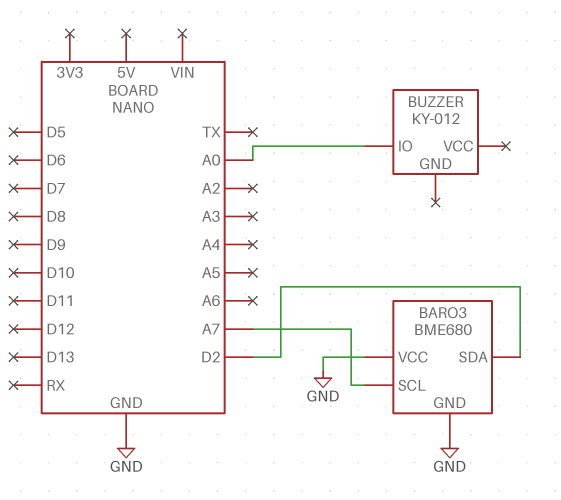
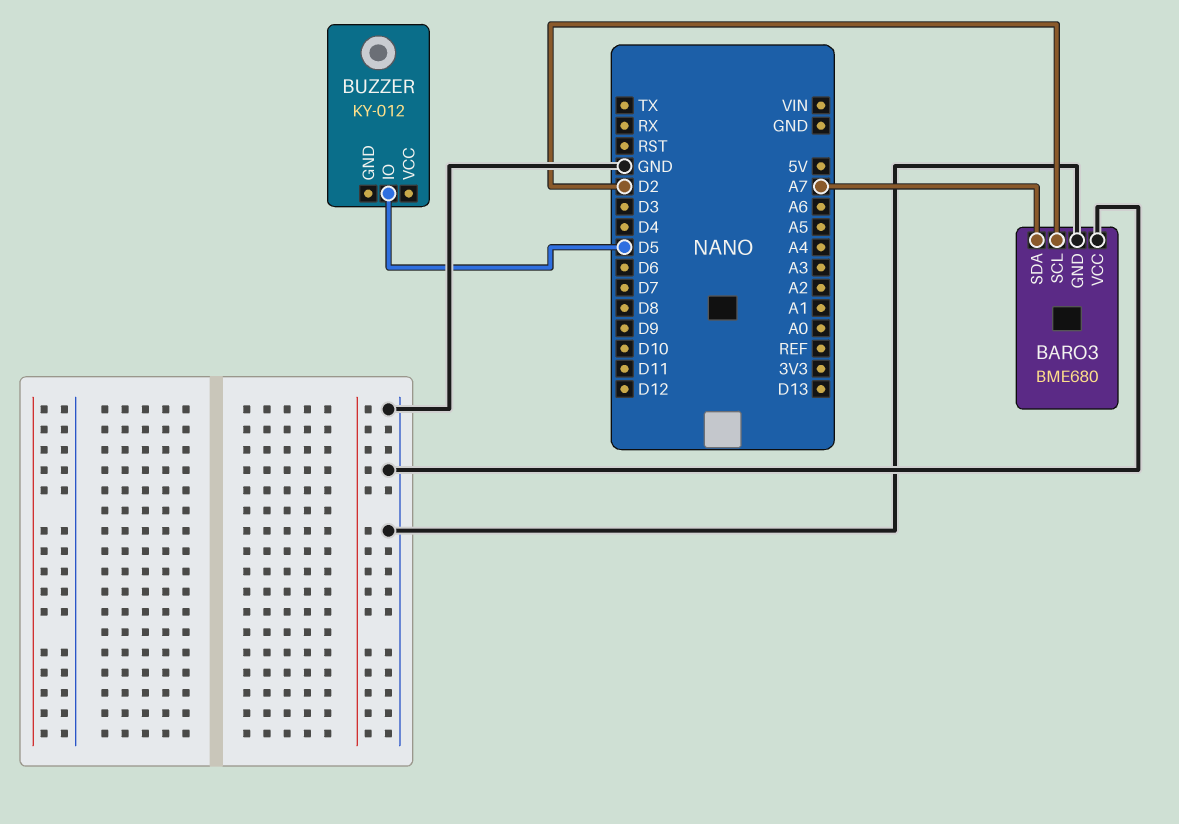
BARO3 pin SCL: A7 -> D2
BARO3 pin SDA: D2 -> A7
BUZZER pin IO: A0 -> D5

